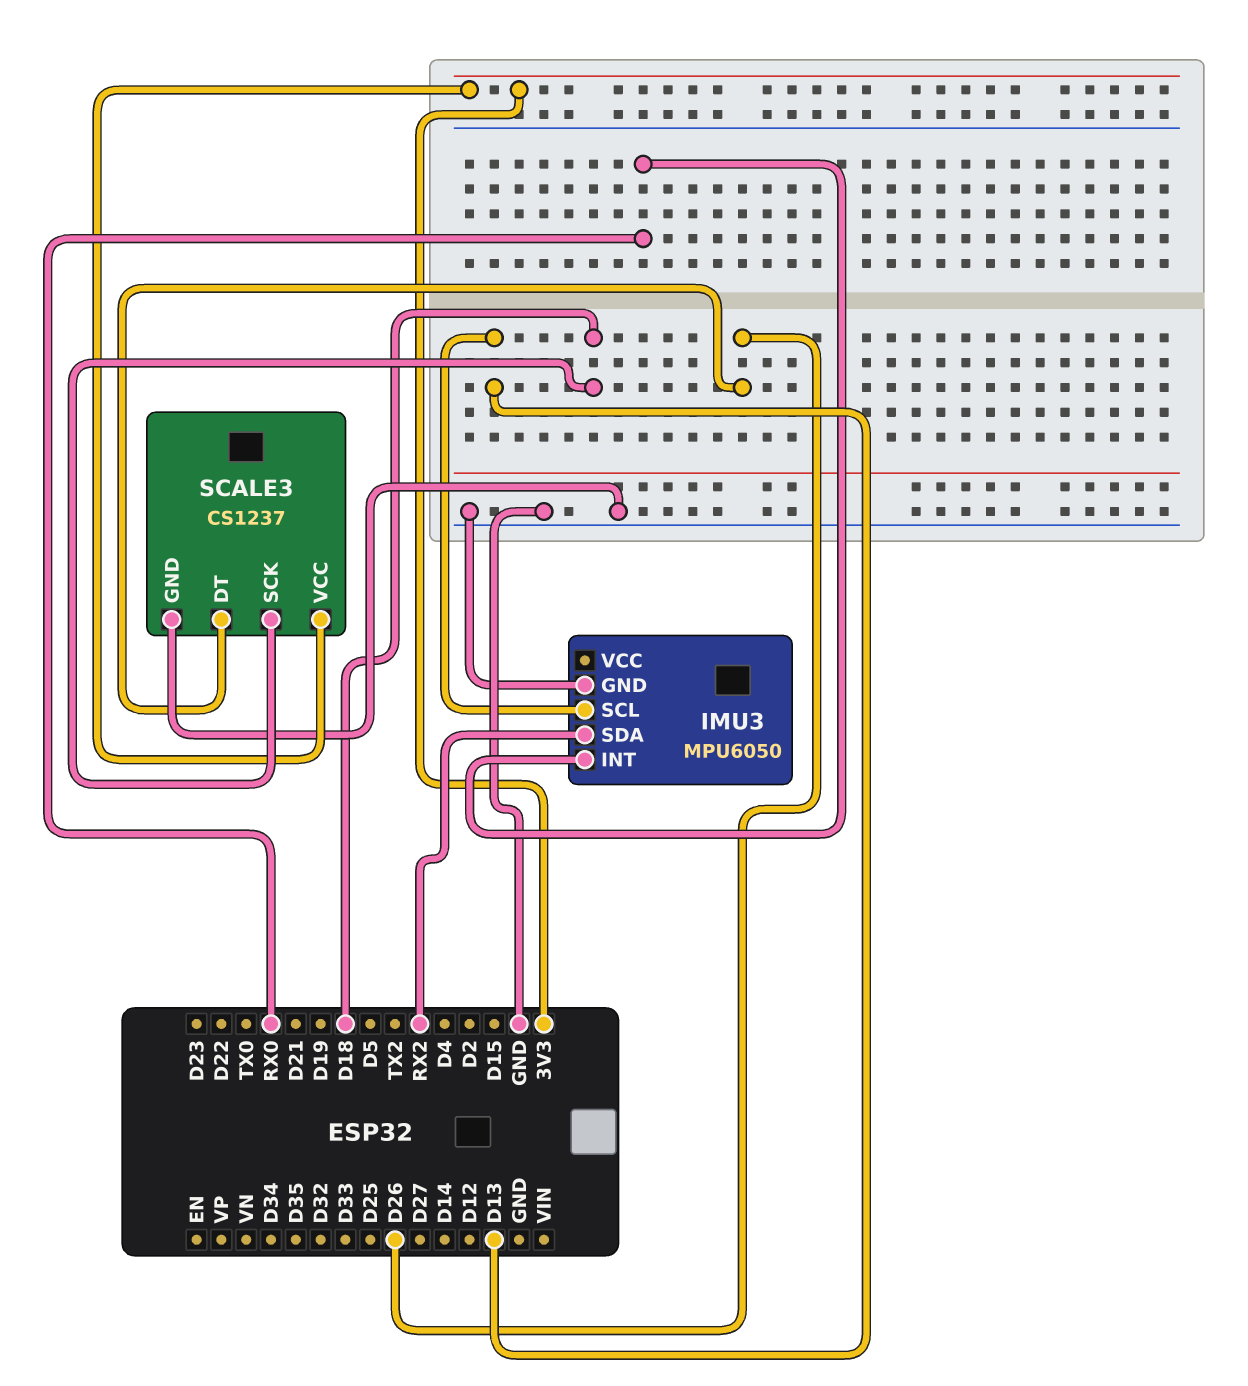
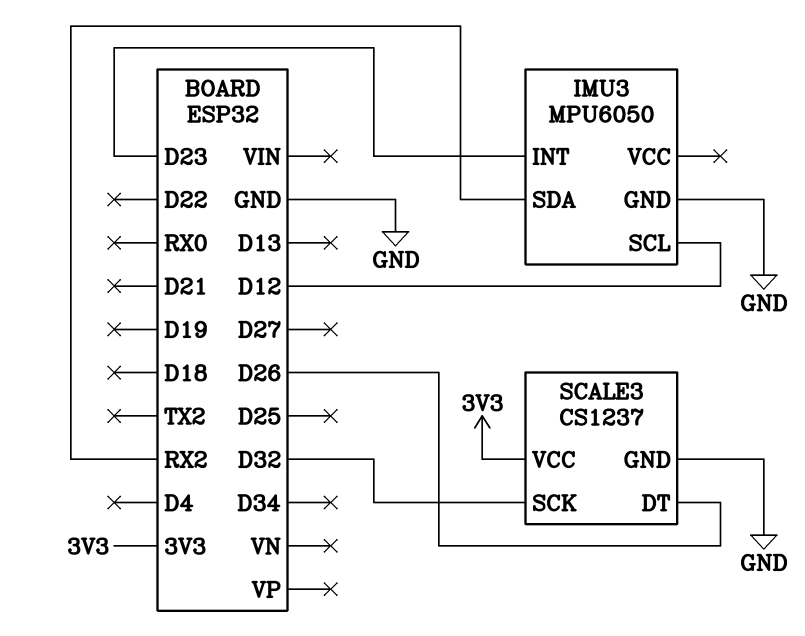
IMU3 pin INT: RX0 -> D23
IMU3 pin SCL: D13 -> D12
SCALE3 pin SCK: D18 -> D32

